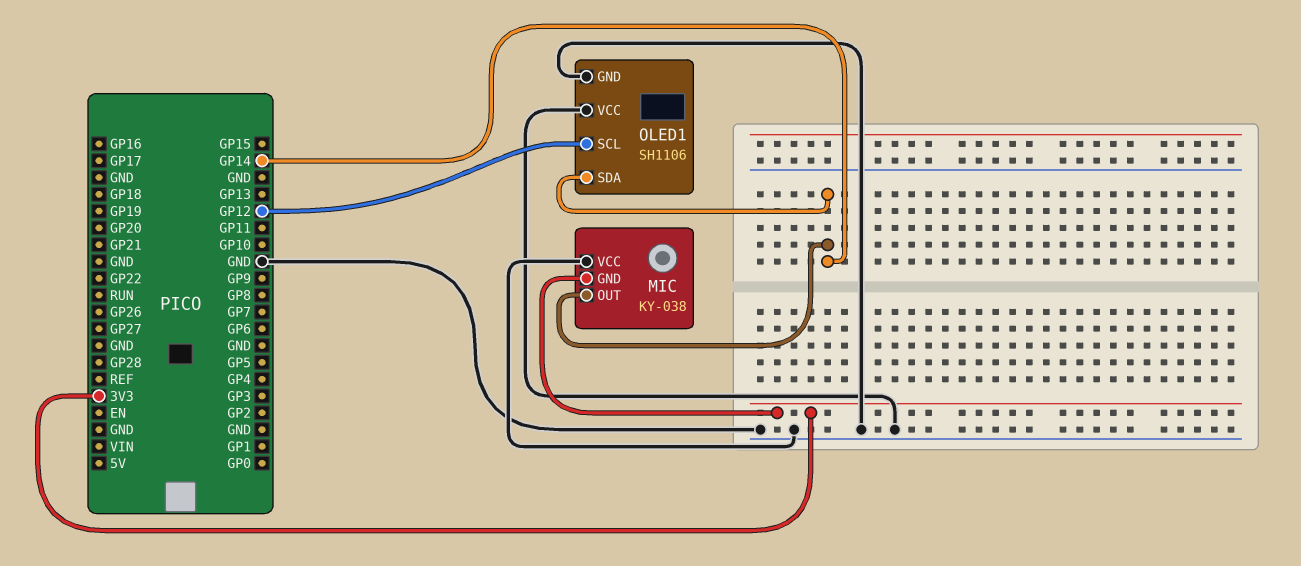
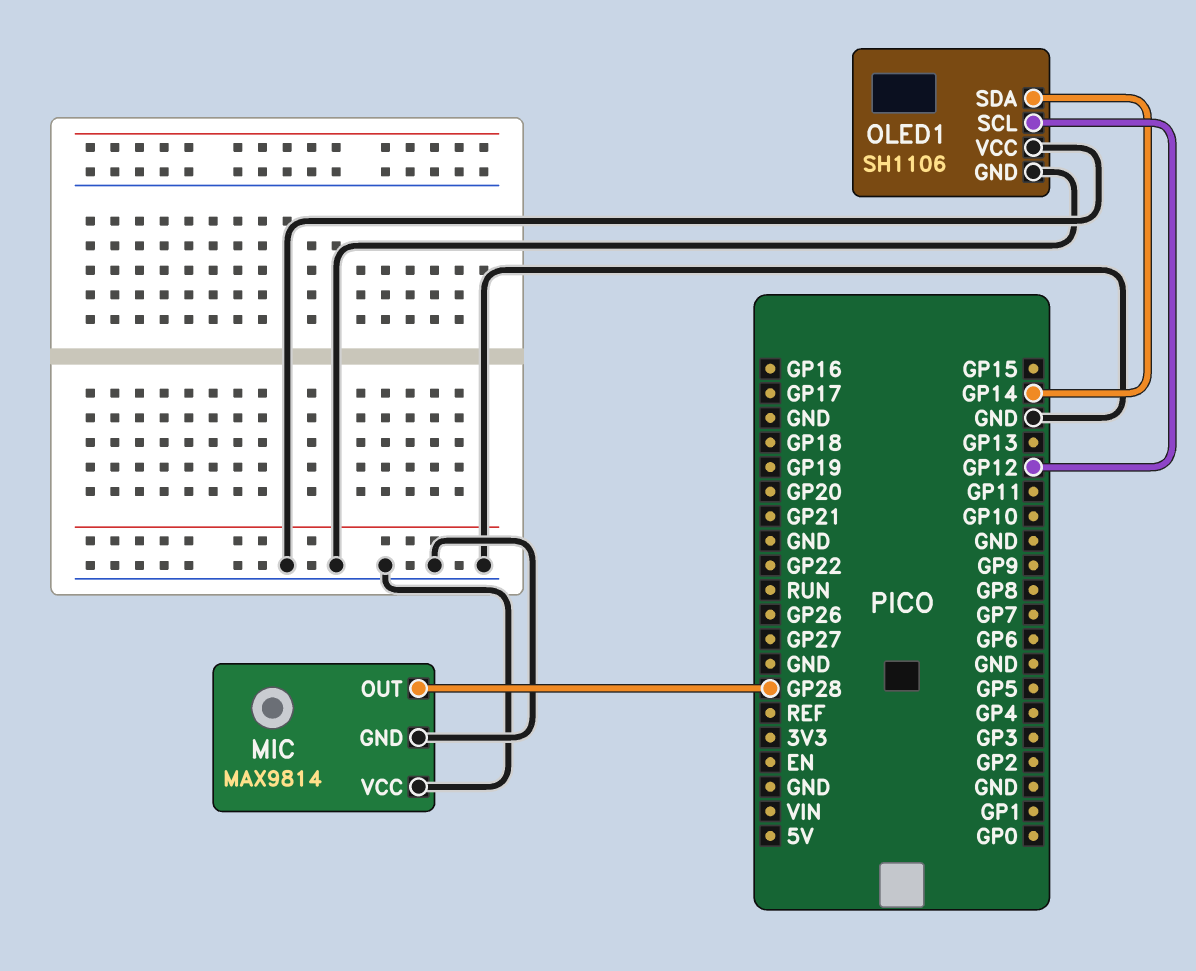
MIC: KY-038 -> MAX9814
MIC pin GND: 3V3 -> GND
MIC pin OUT: GP14 -> GP28

